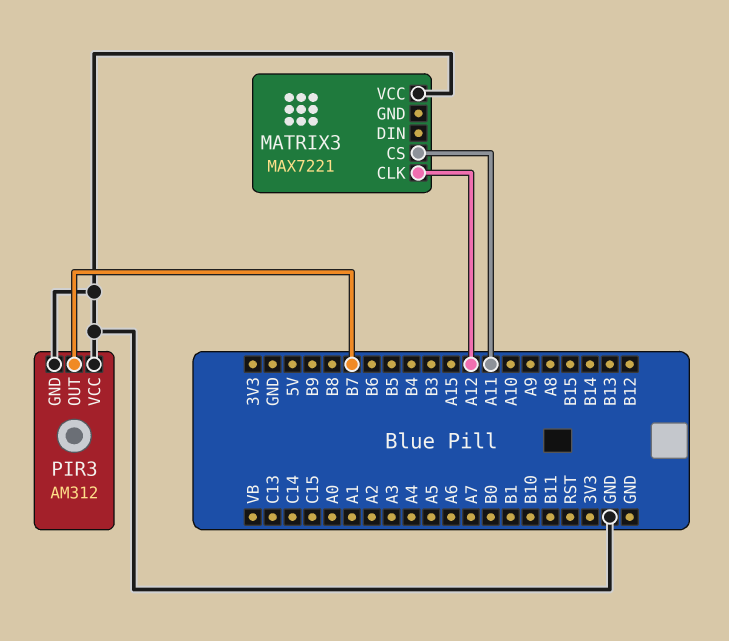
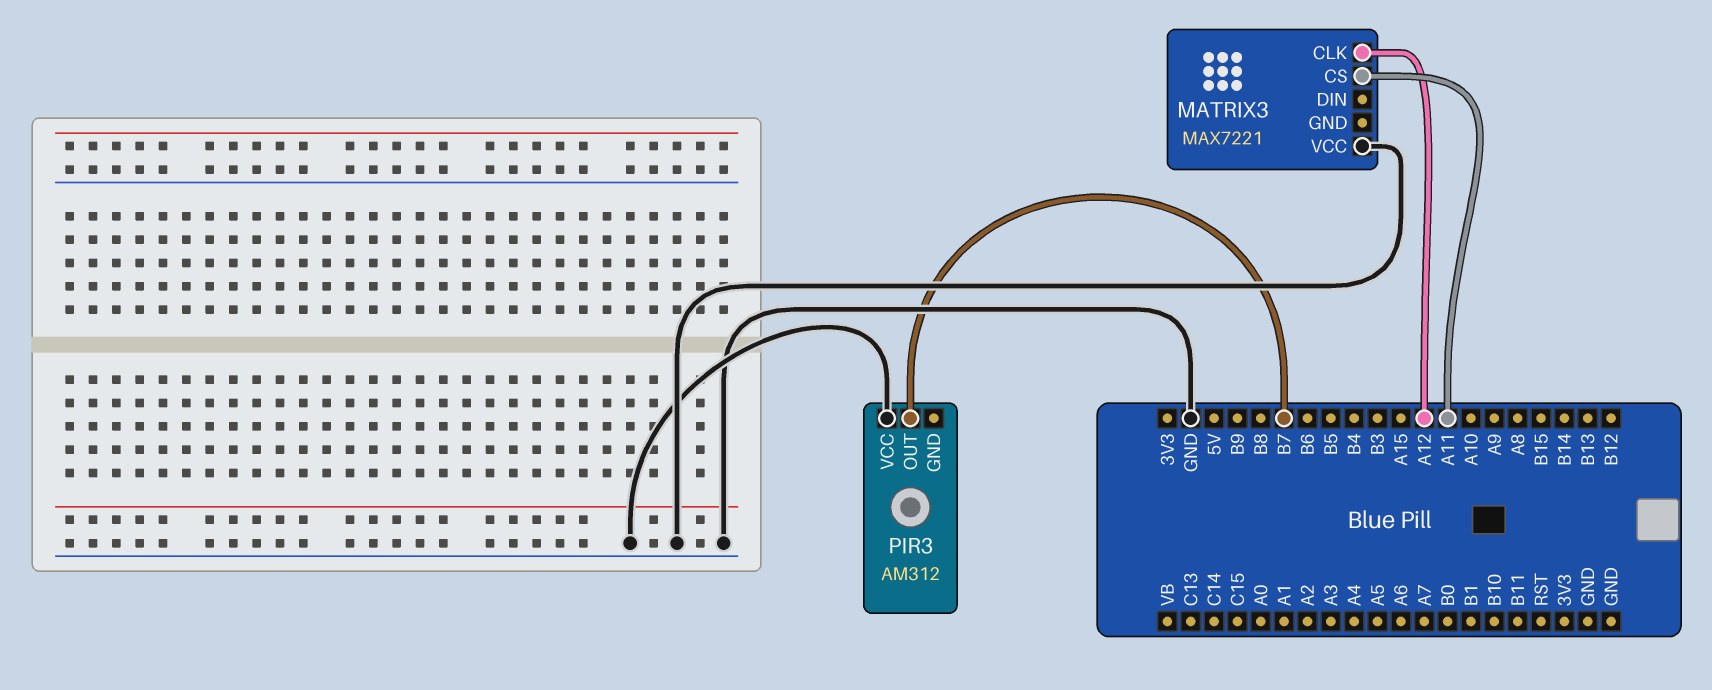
PIR3 pin GND: GND -> none

